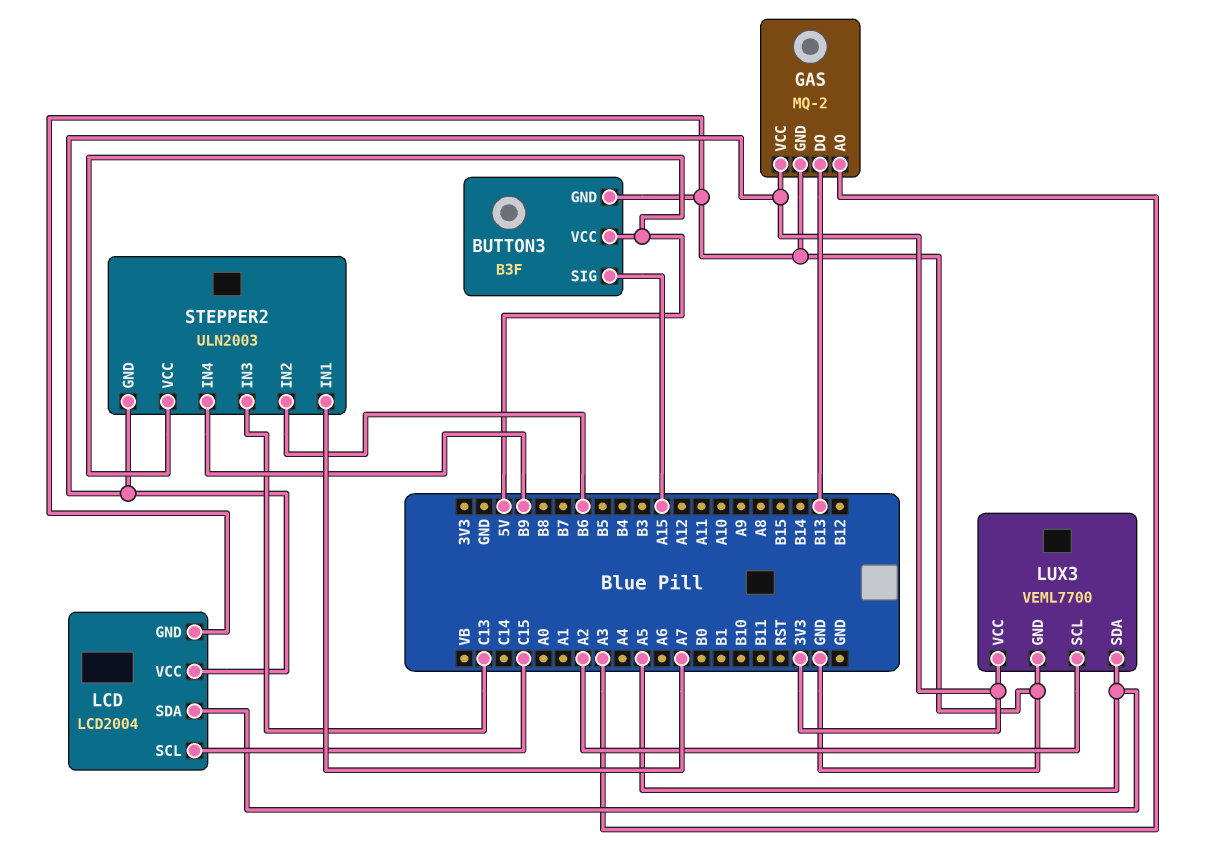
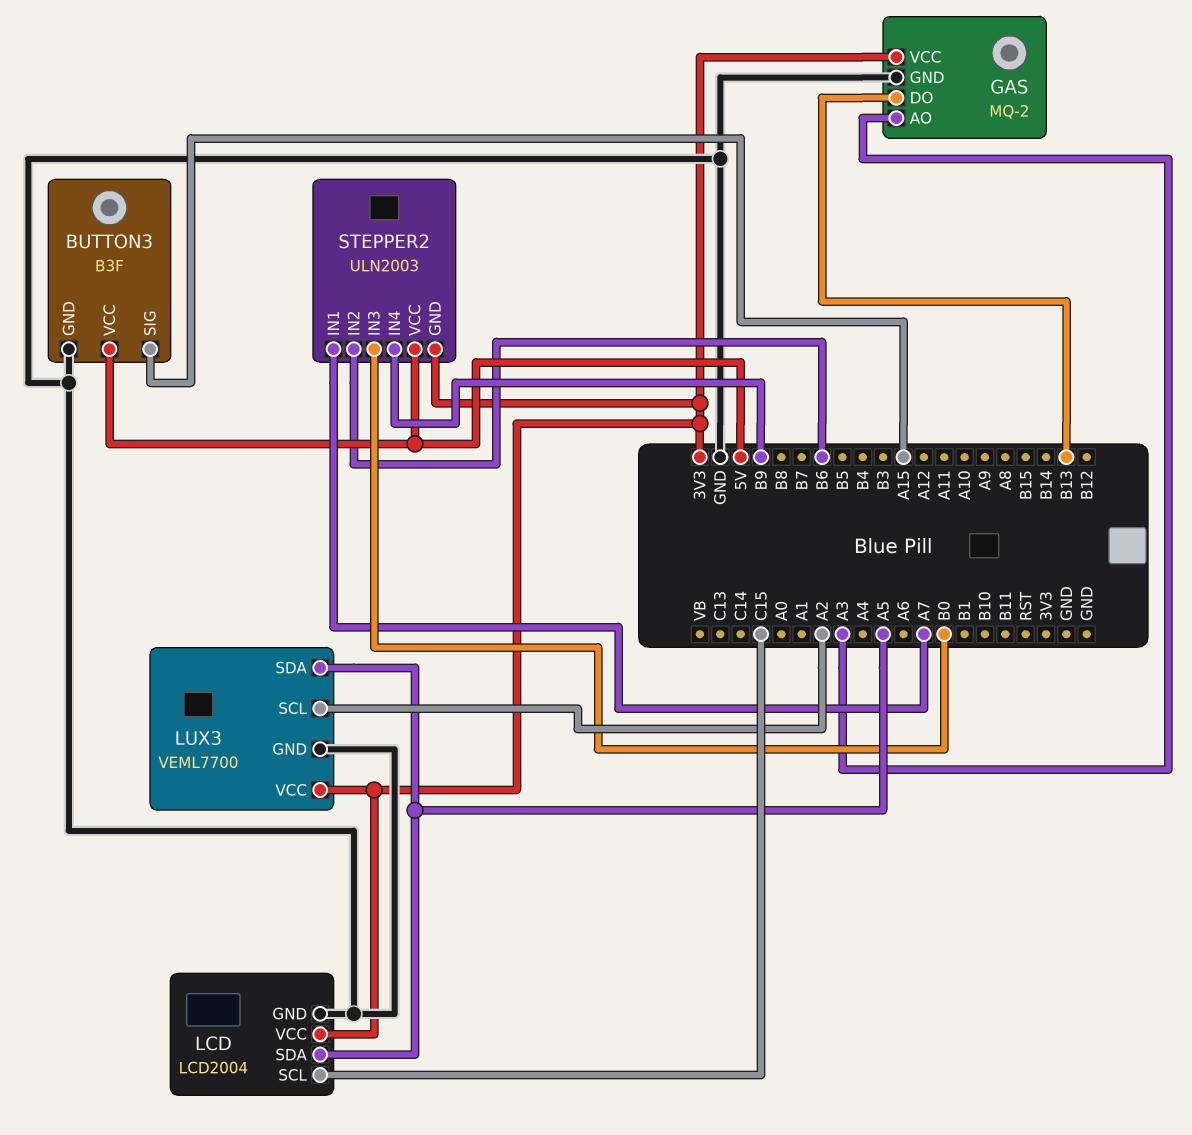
STEPPER2 pin IN3: C13 -> B0

